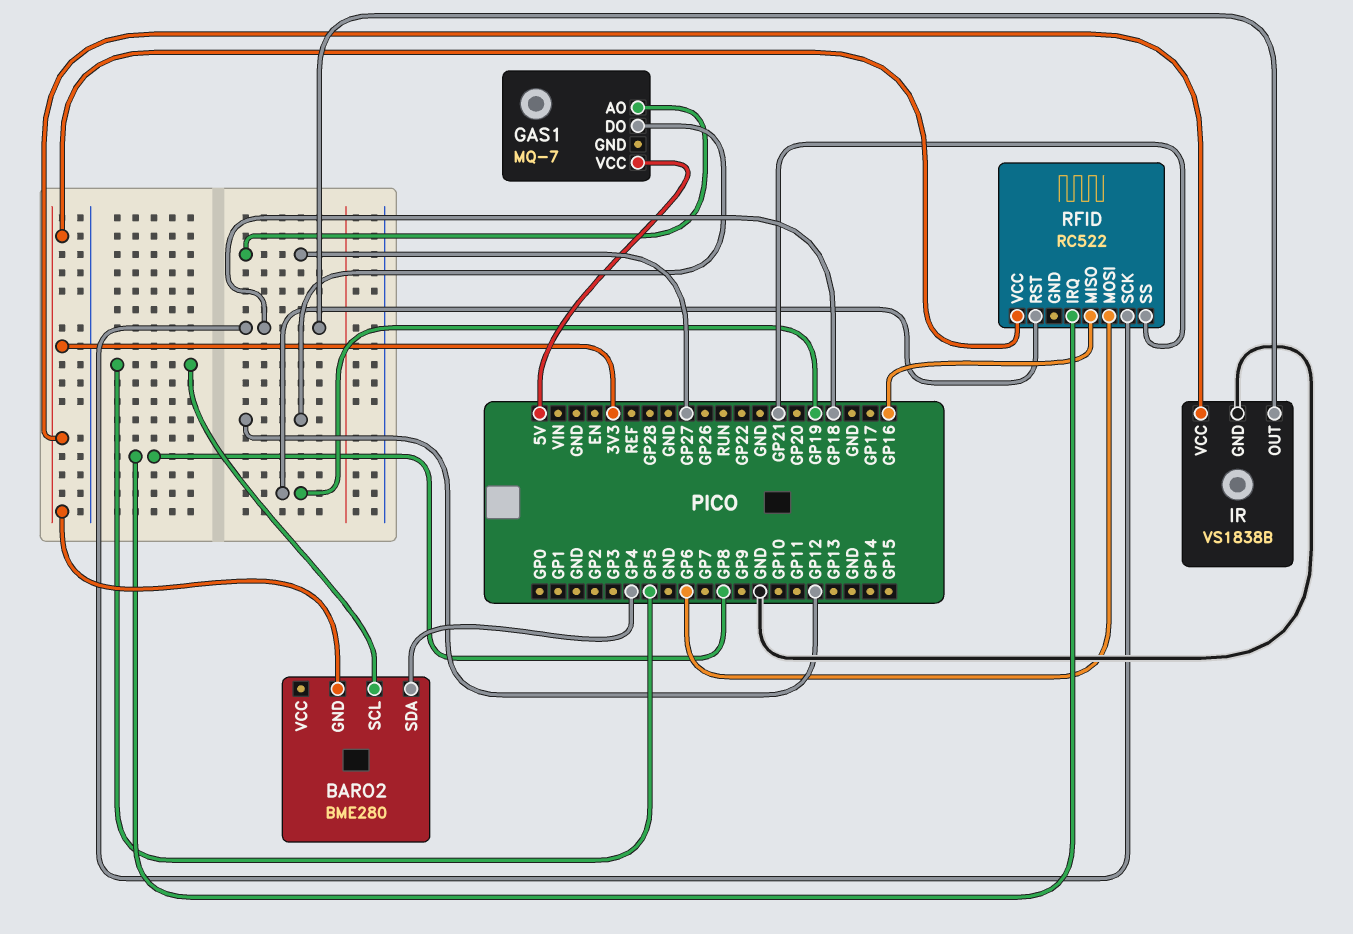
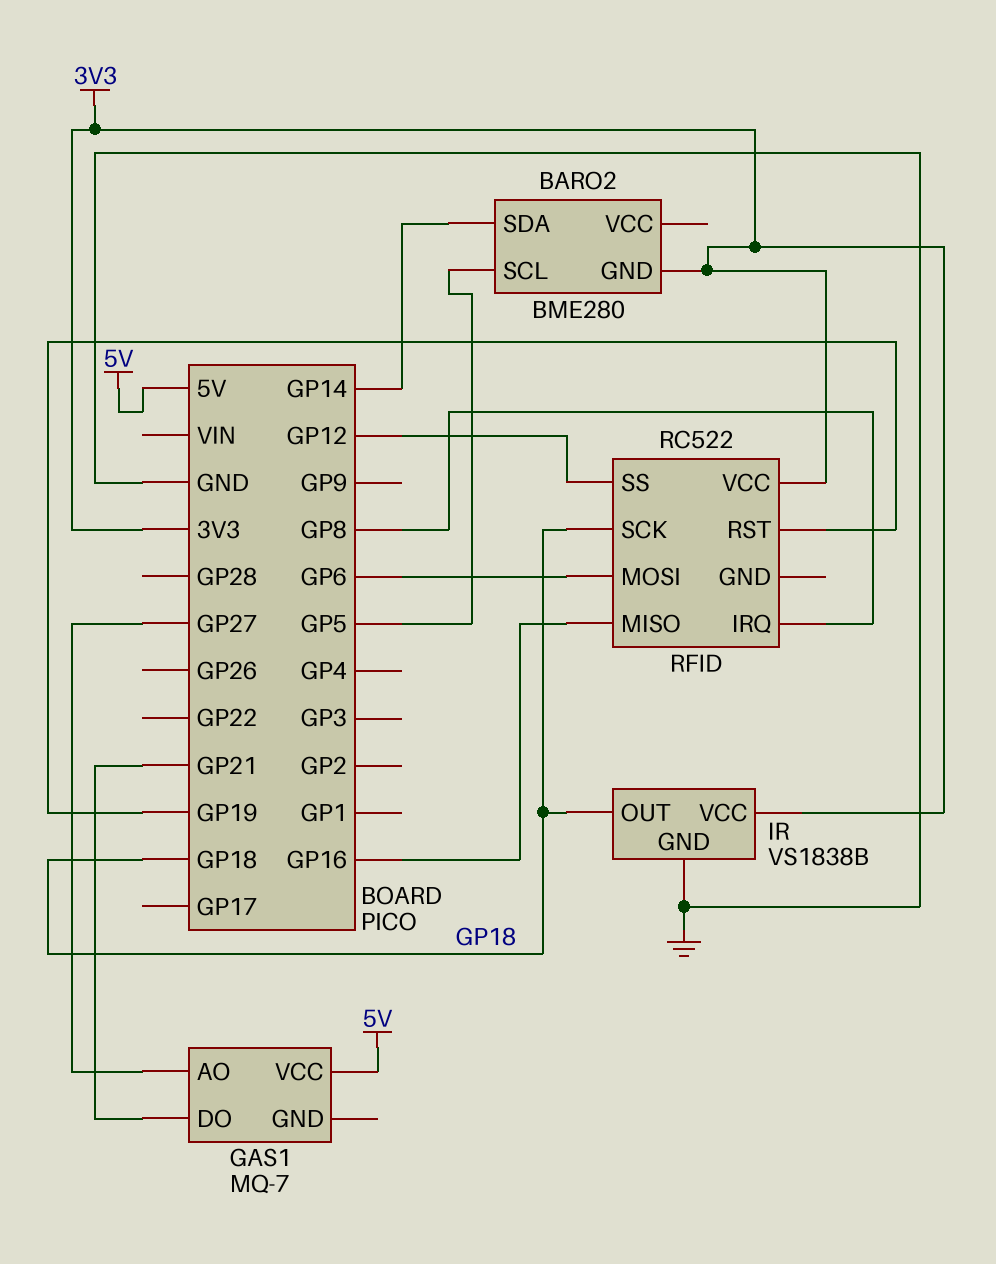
BARO2 pin SDA: GP4 -> GP14
GAS1 pin DO: GP12 -> GP21
RFID pin SS: GP21 -> GP12

